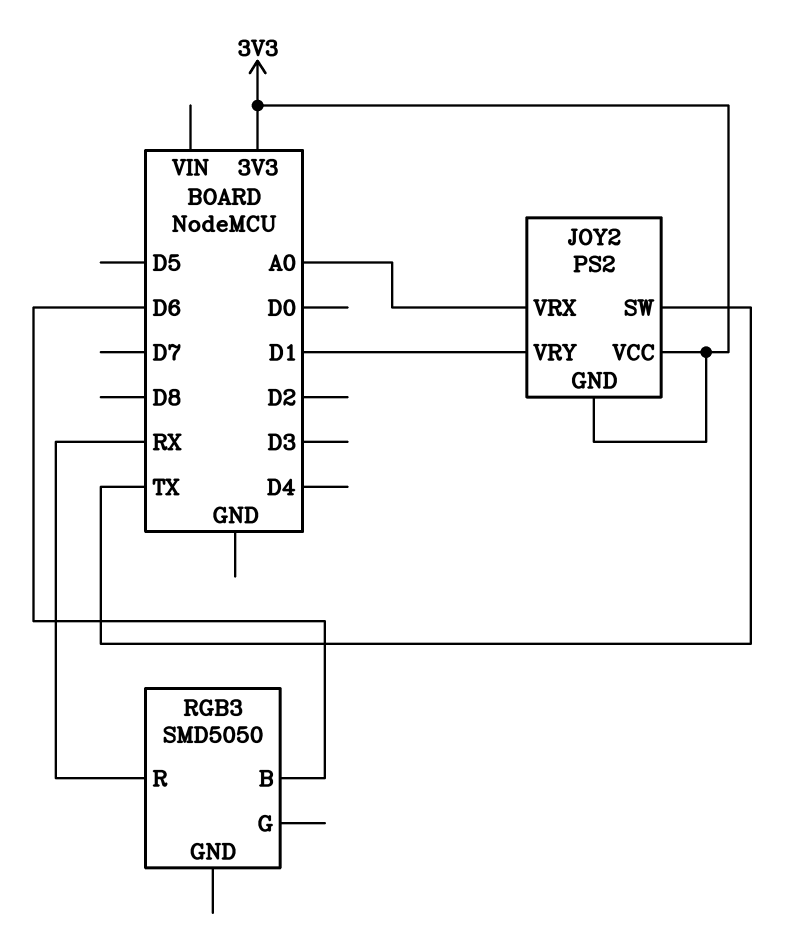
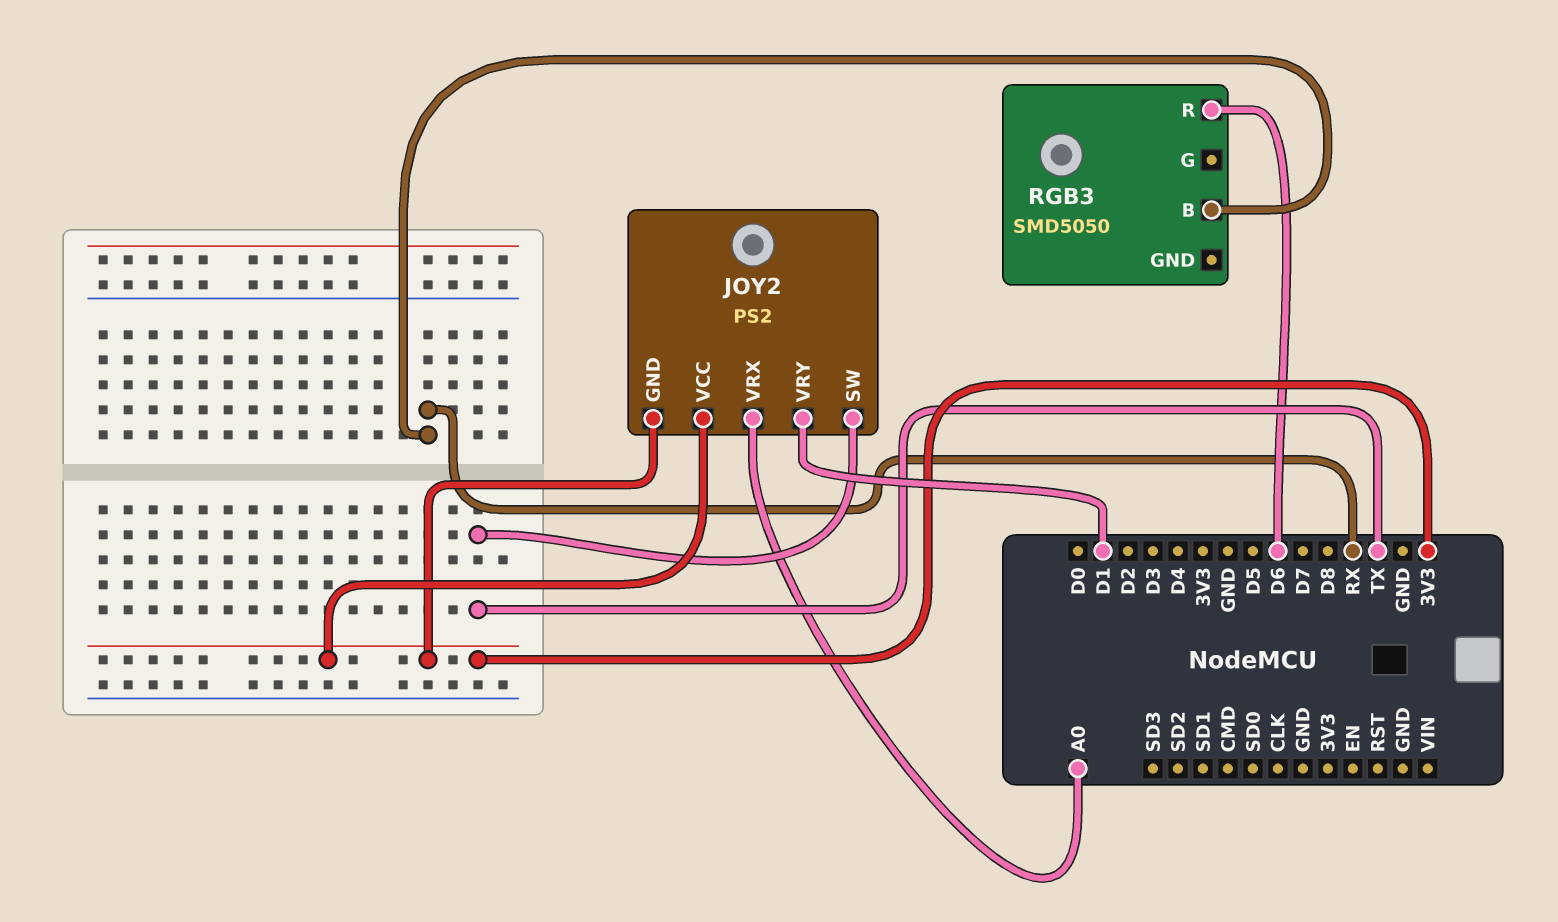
RGB3 pin B: D6 -> RX
RGB3 pin R: RX -> D6

